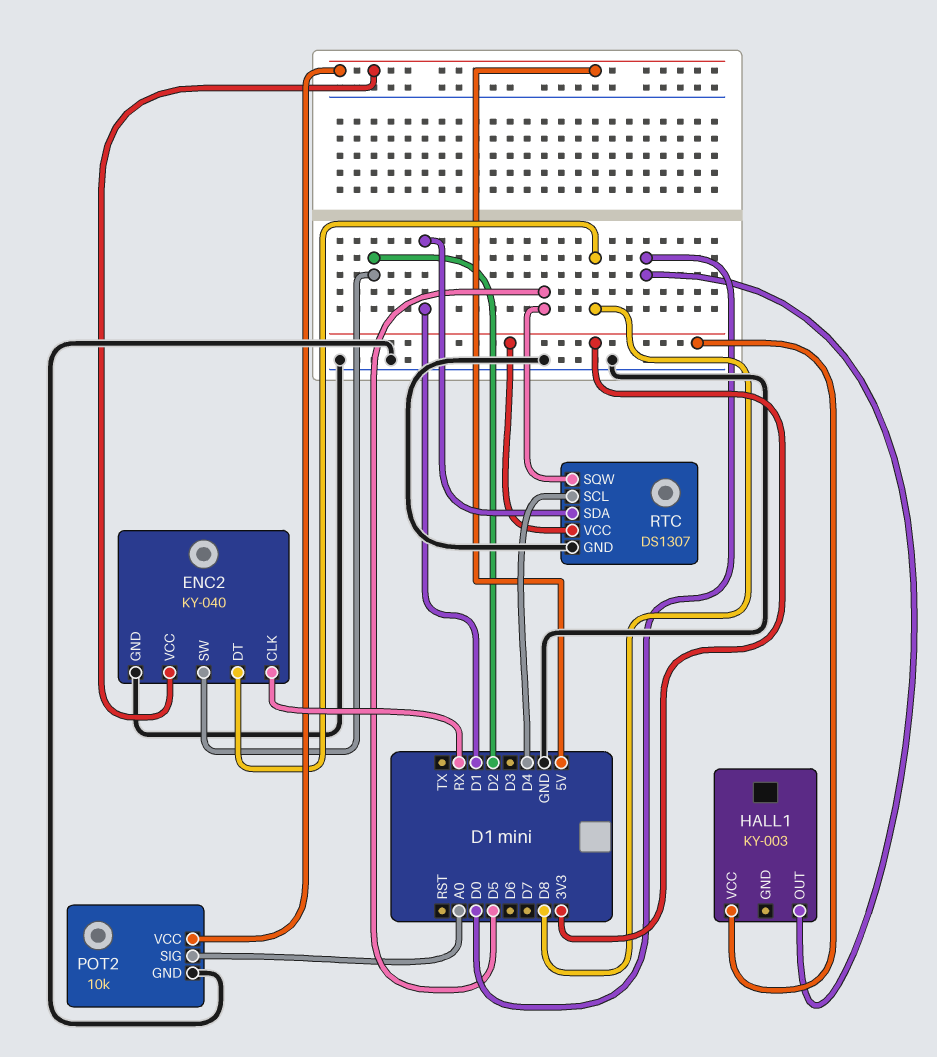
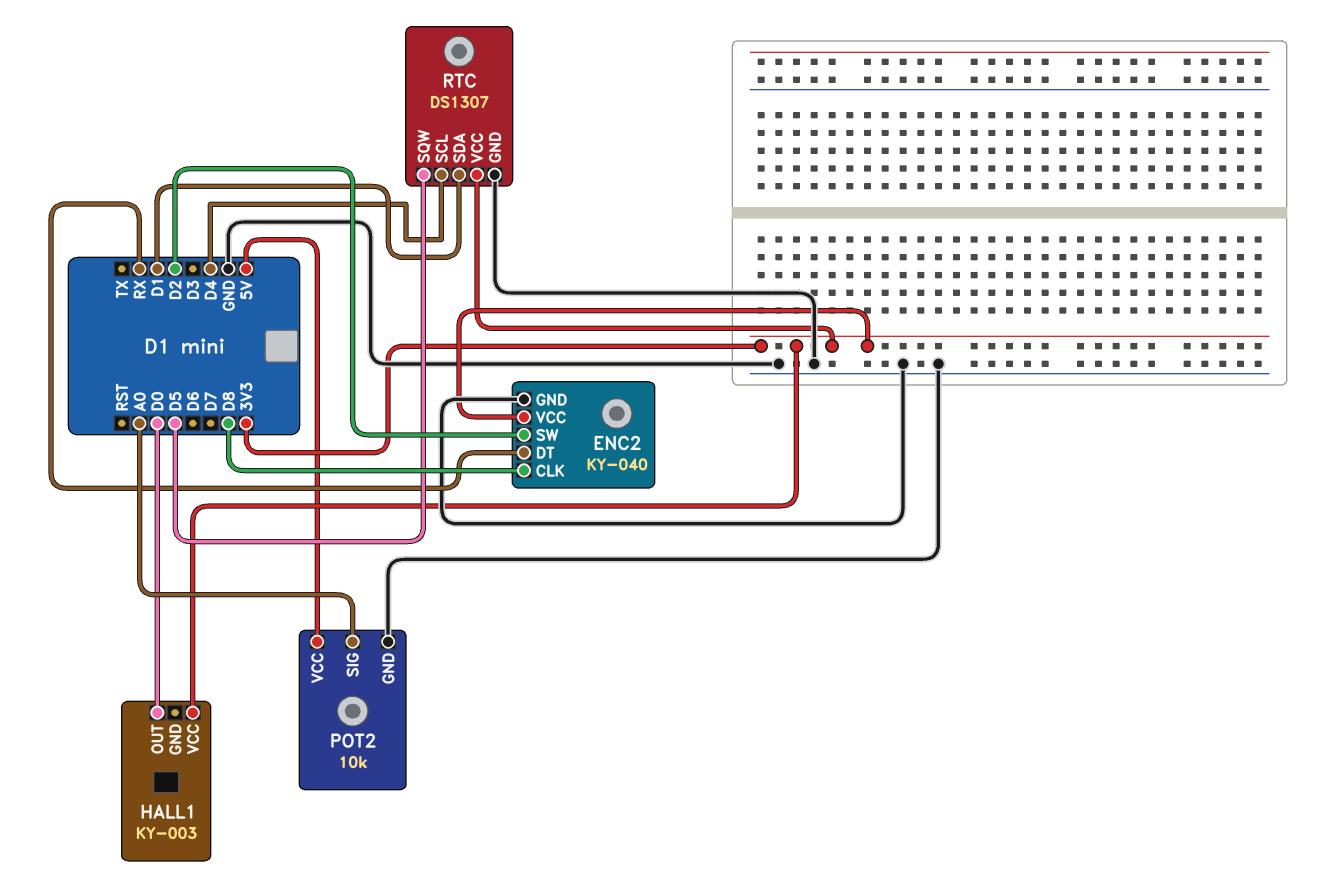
ENC2 pin CLK: RX -> D8
ENC2 pin DT: D8 -> RX
ENC2 pin VCC: 5V -> 3V3

